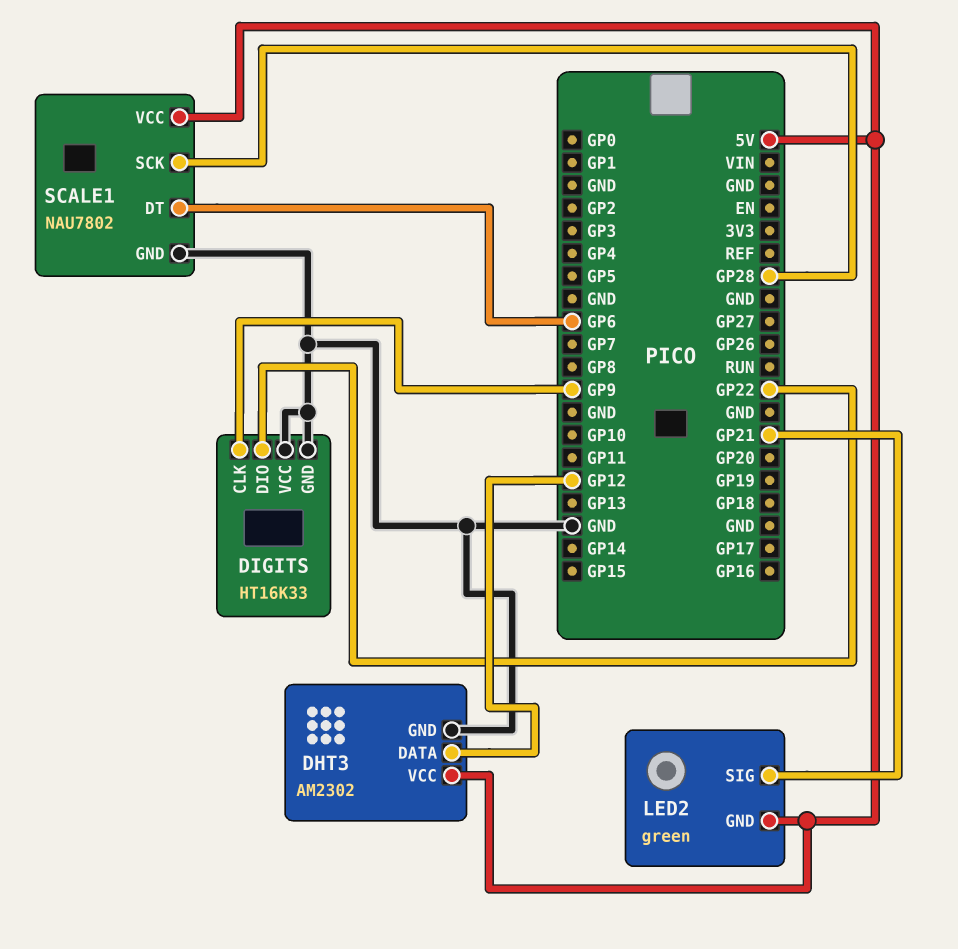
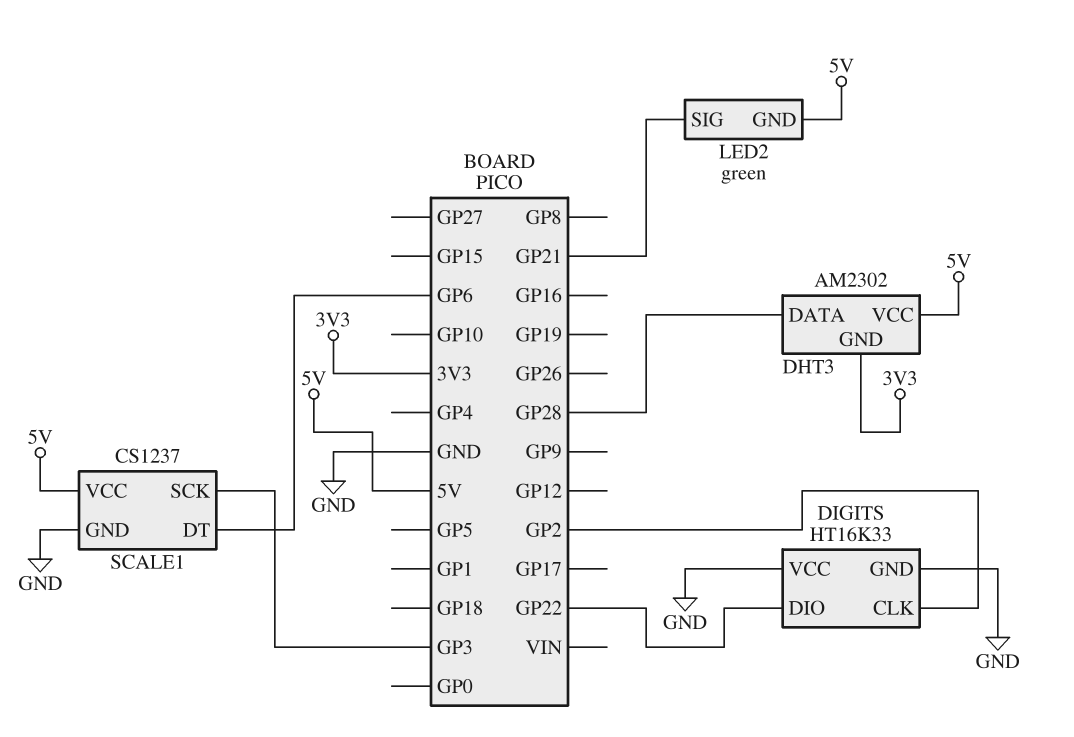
DHT3 pin DATA: GP12 -> GP28
DHT3 pin GND: GND -> 3V3
DIGITS pin CLK: GP9 -> GP2
SCALE1: NAU7802 -> CS1237
SCALE1 pin SCK: GP28 -> GP3

